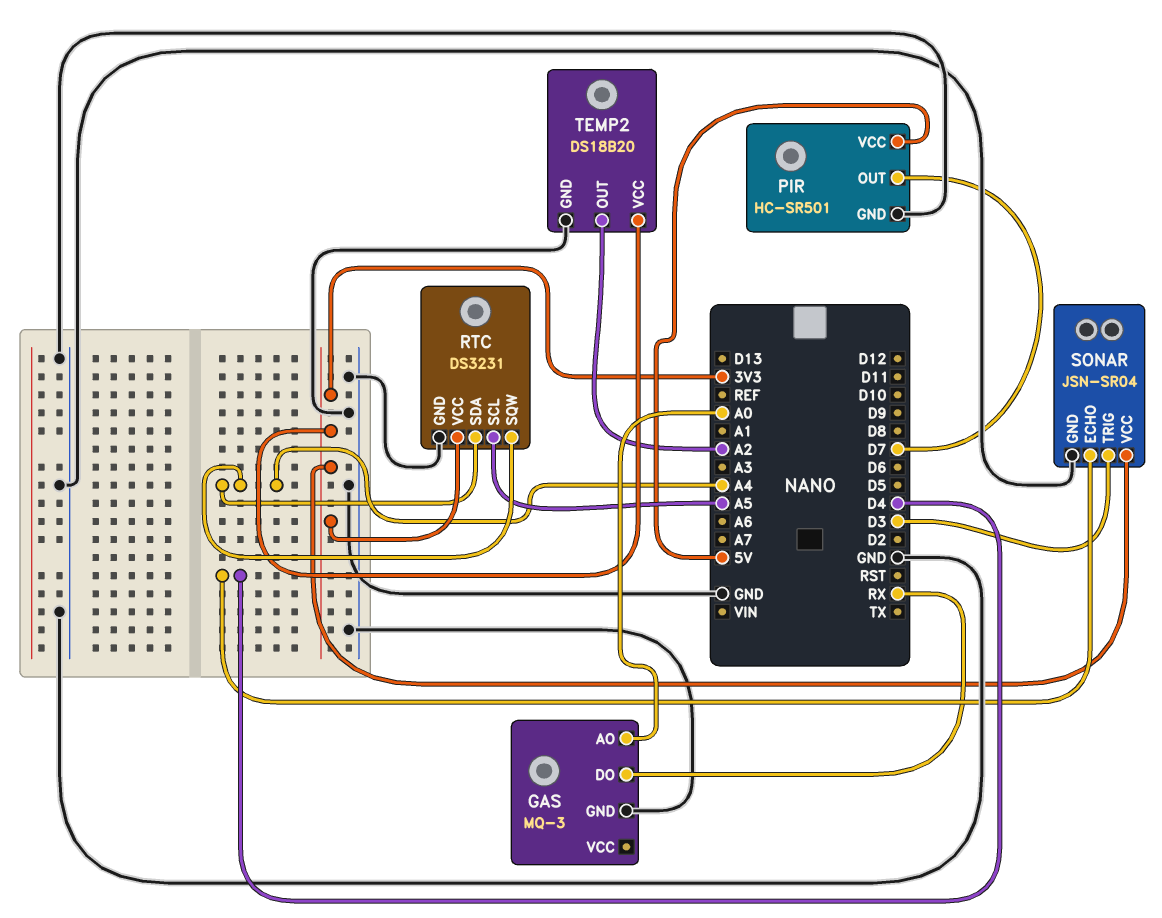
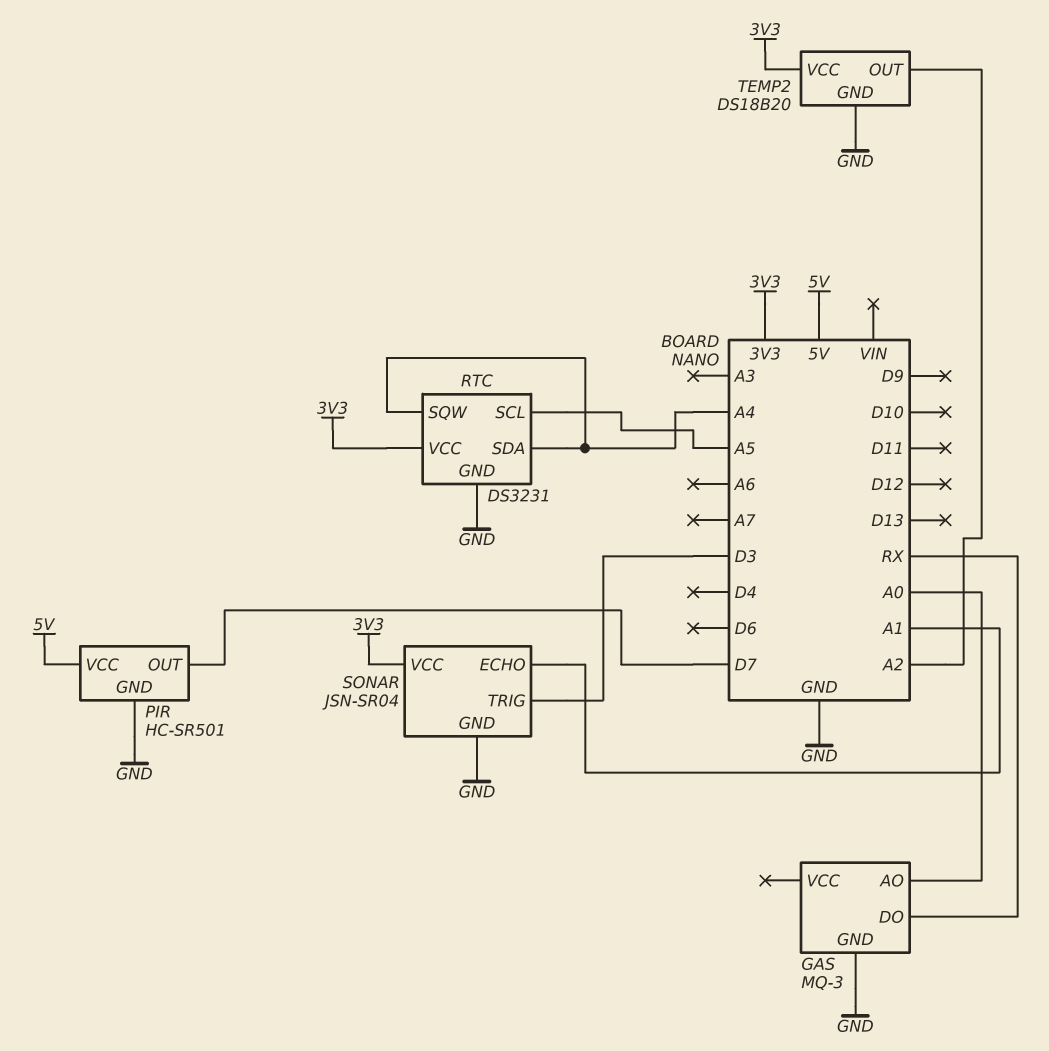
SONAR pin ECHO: D4 -> A1

